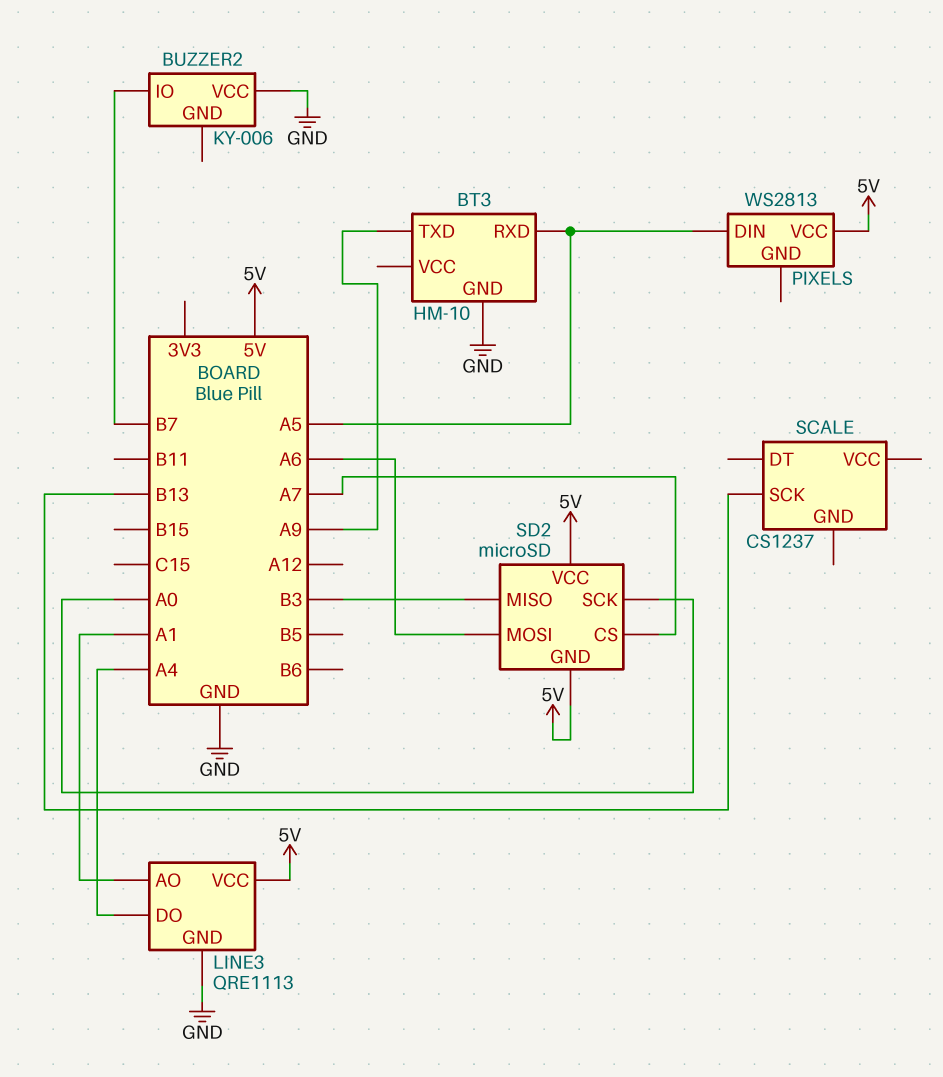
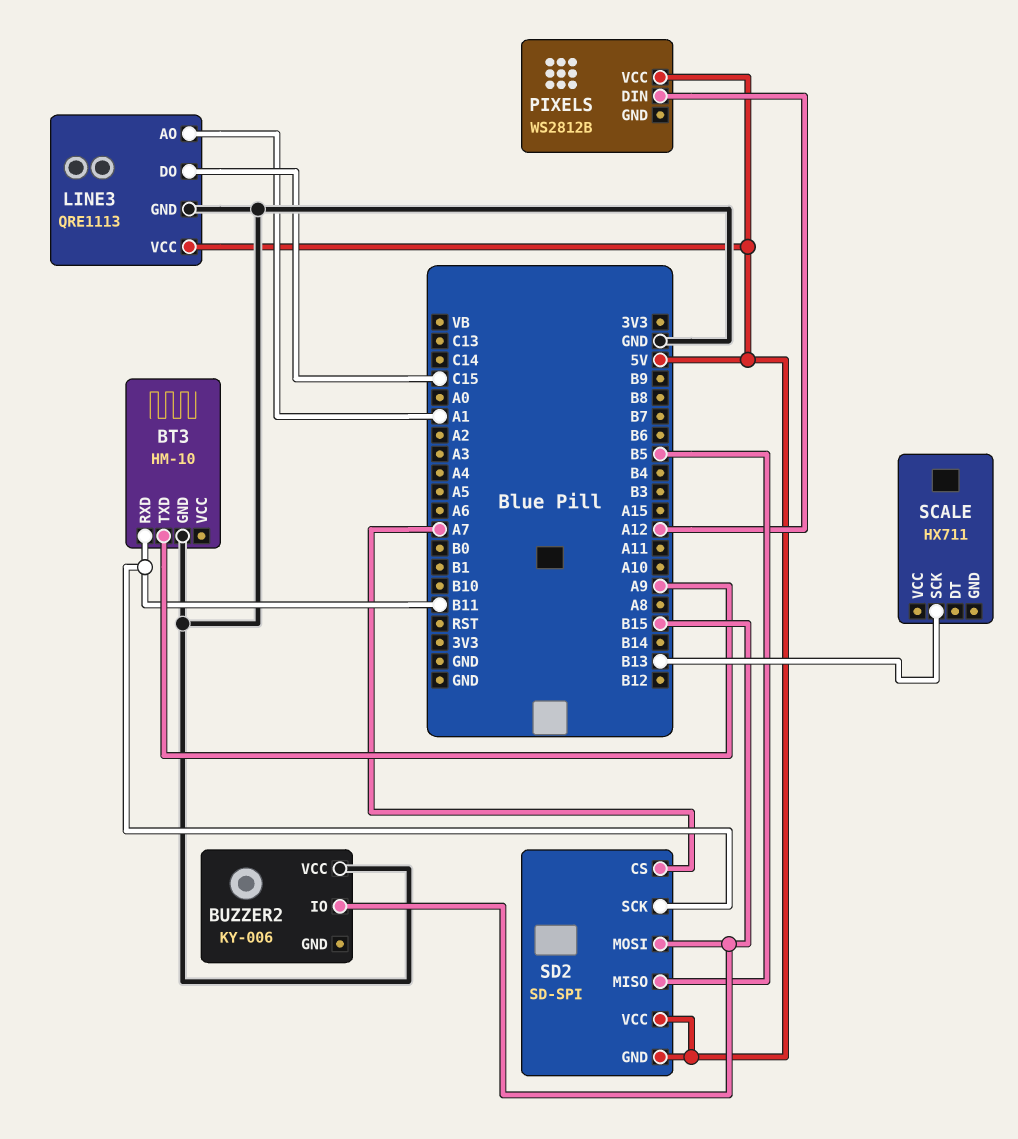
BT3 pin RXD: A5 -> B11
BUZZER2 pin IO: B7 -> B15
LINE3 pin DO: A4 -> C15
PIXELS: WS2813 -> WS2812B
PIXELS pin DIN: A5 -> A12
SCALE: CS1237 -> HX711
SD2: microSD -> SD-SPI
SD2 pin MISO: B3 -> B5
SD2 pin MOSI: A6 -> B15
SD2 pin SCK: A0 -> B11

